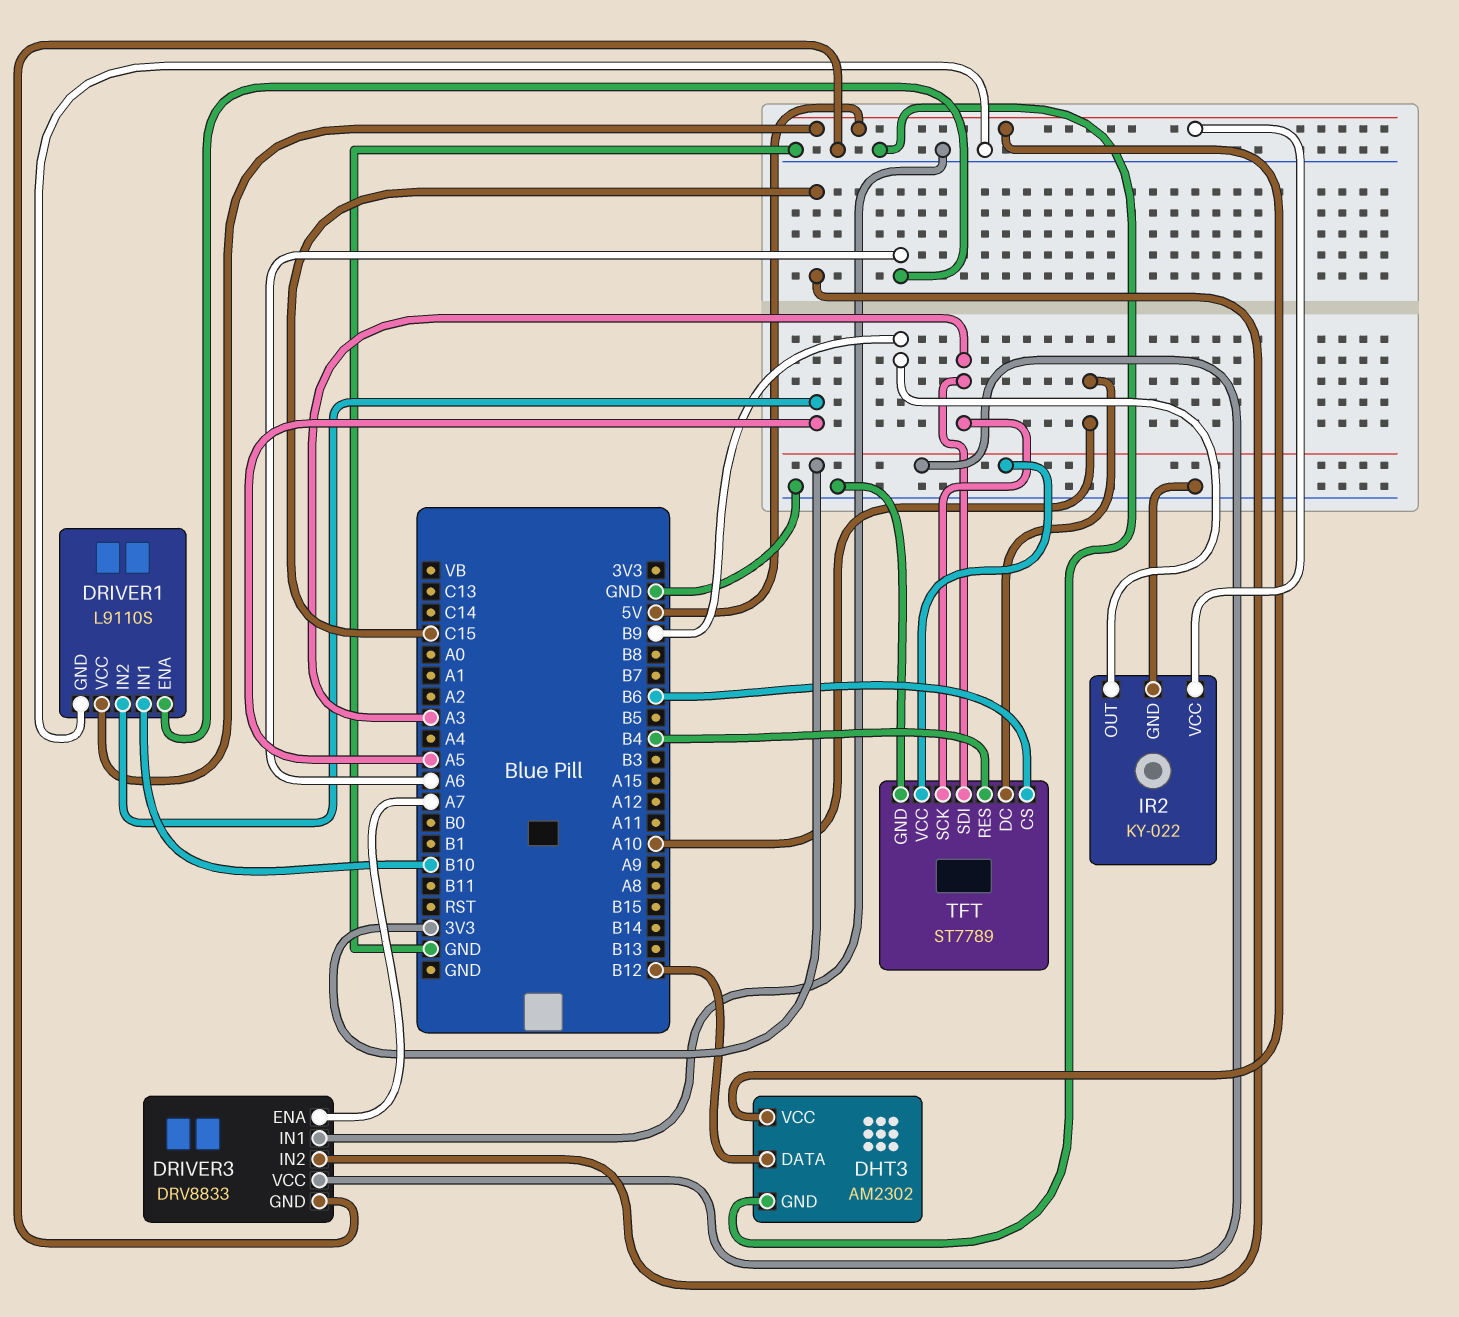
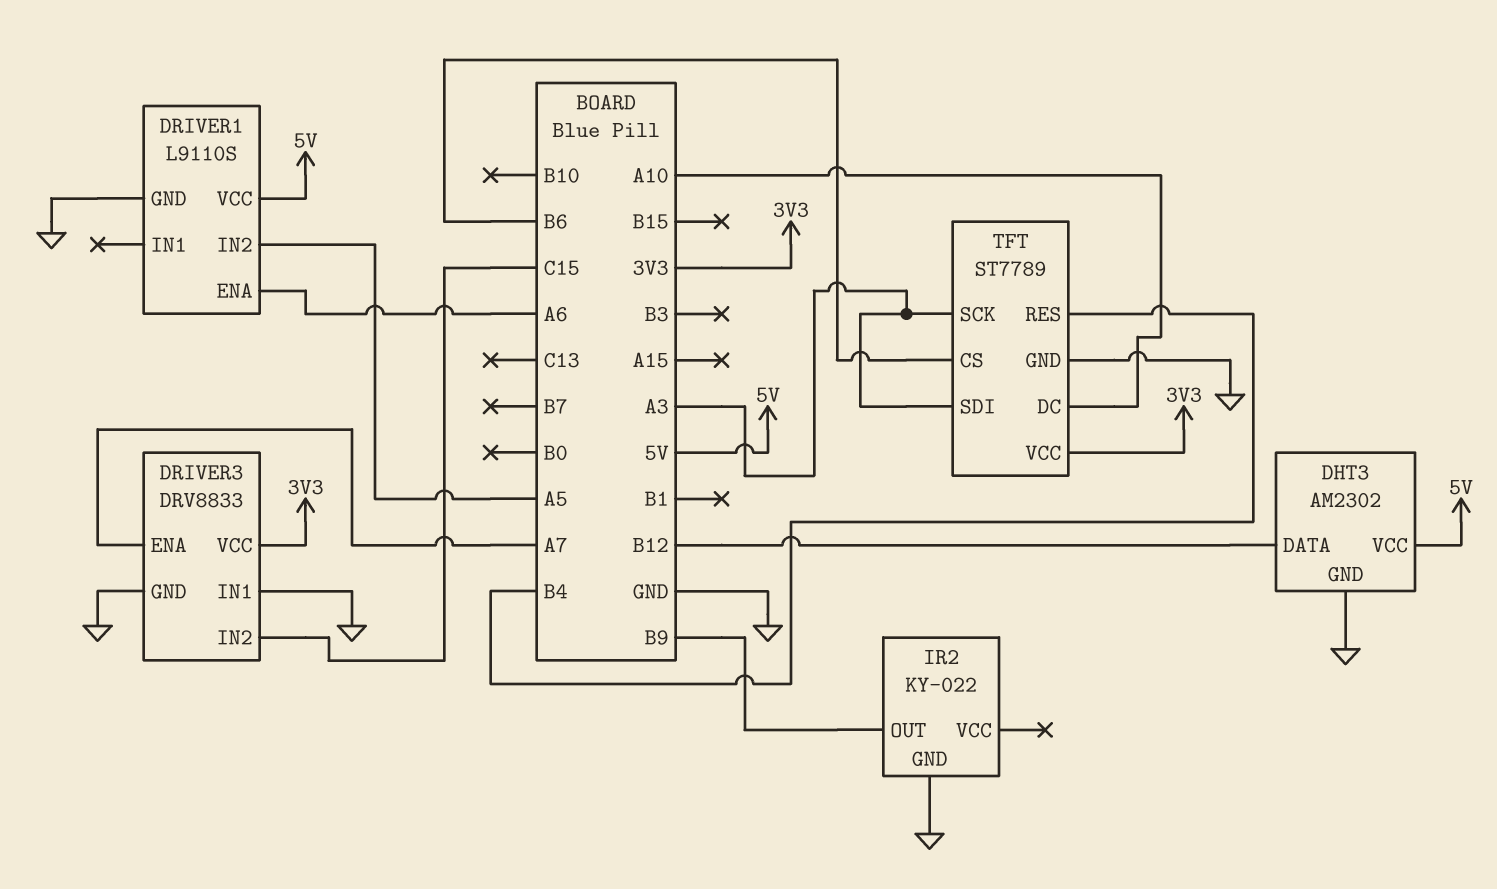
DRIVER1 pin IN1: B10 -> none
IR2 pin VCC: 5V -> none

